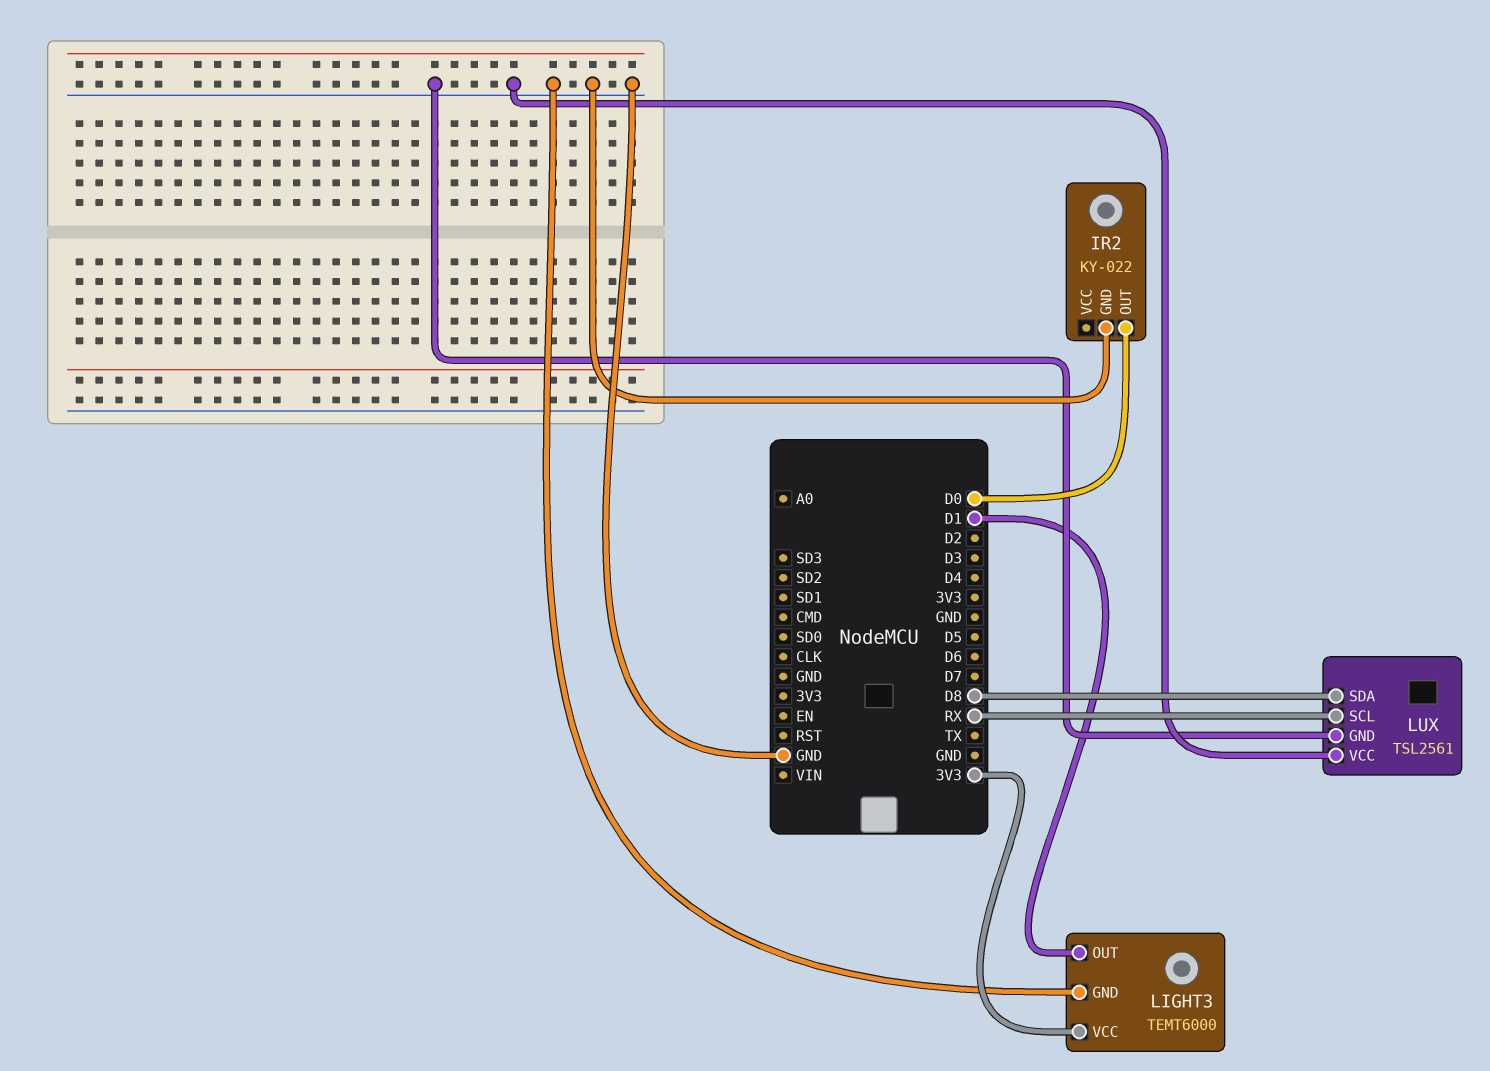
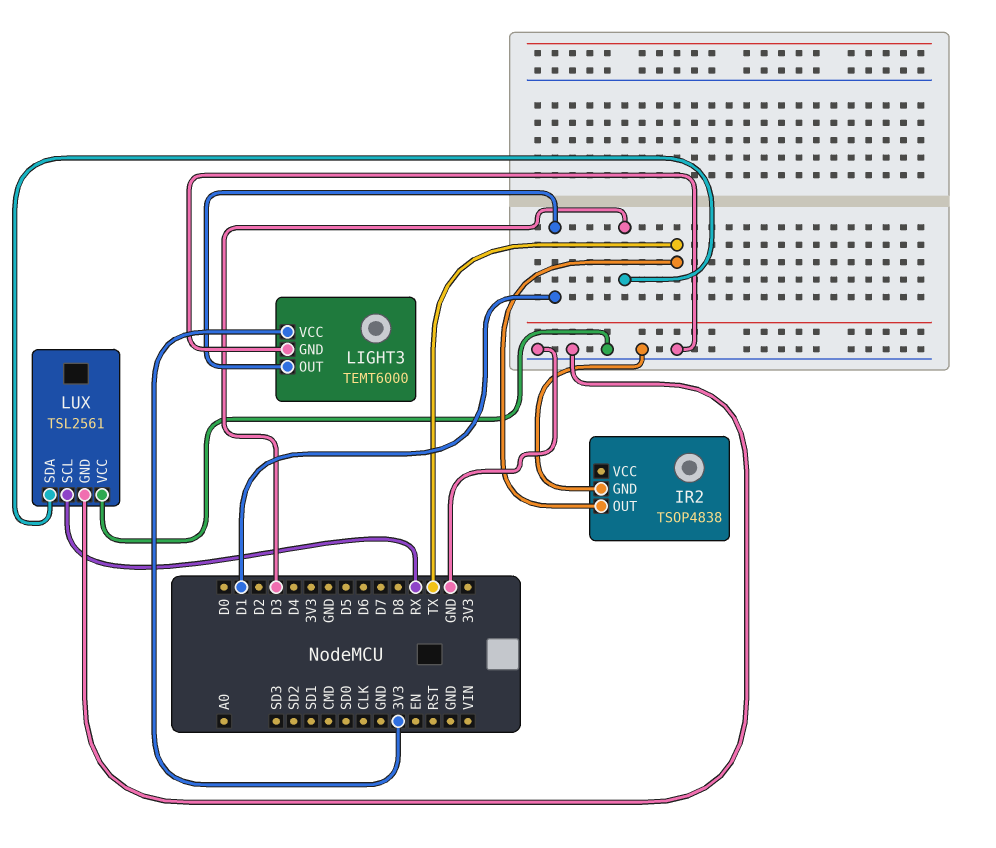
IR2: KY-022 -> TSOP4838
IR2 pin OUT: D0 -> TX
LUX pin SDA: D8 -> D3

